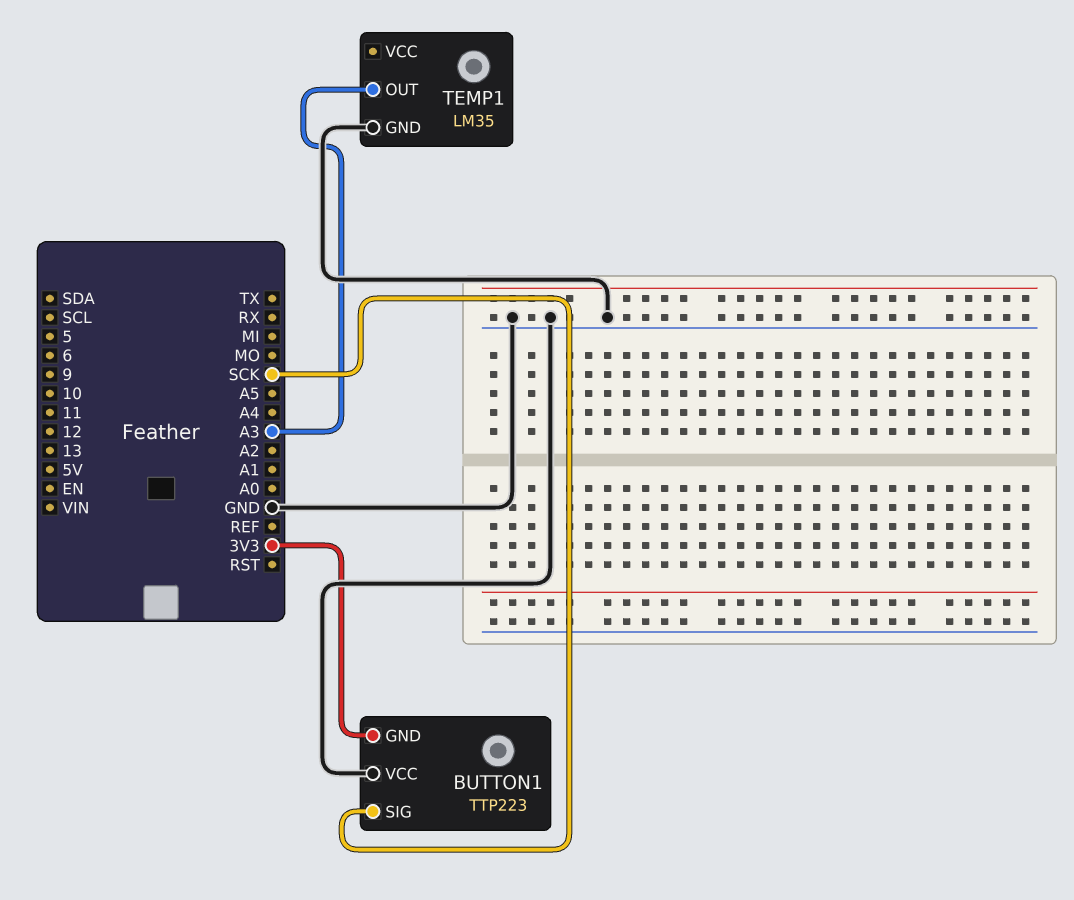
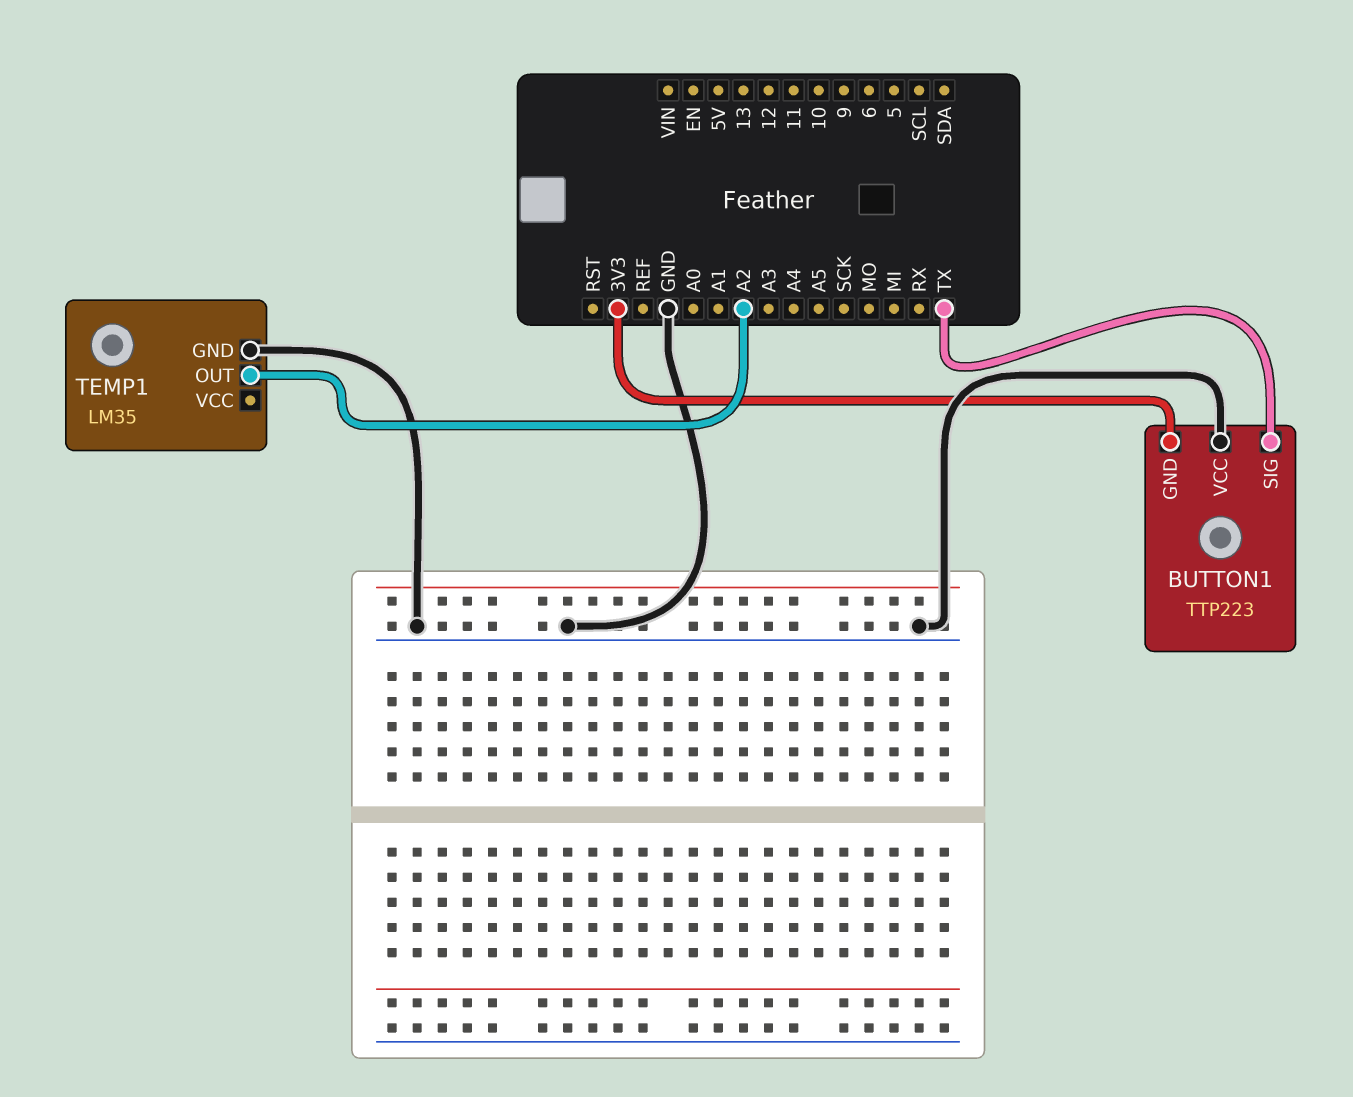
BUTTON1 pin SIG: SCK -> TX
TEMP1 pin OUT: A3 -> A2

